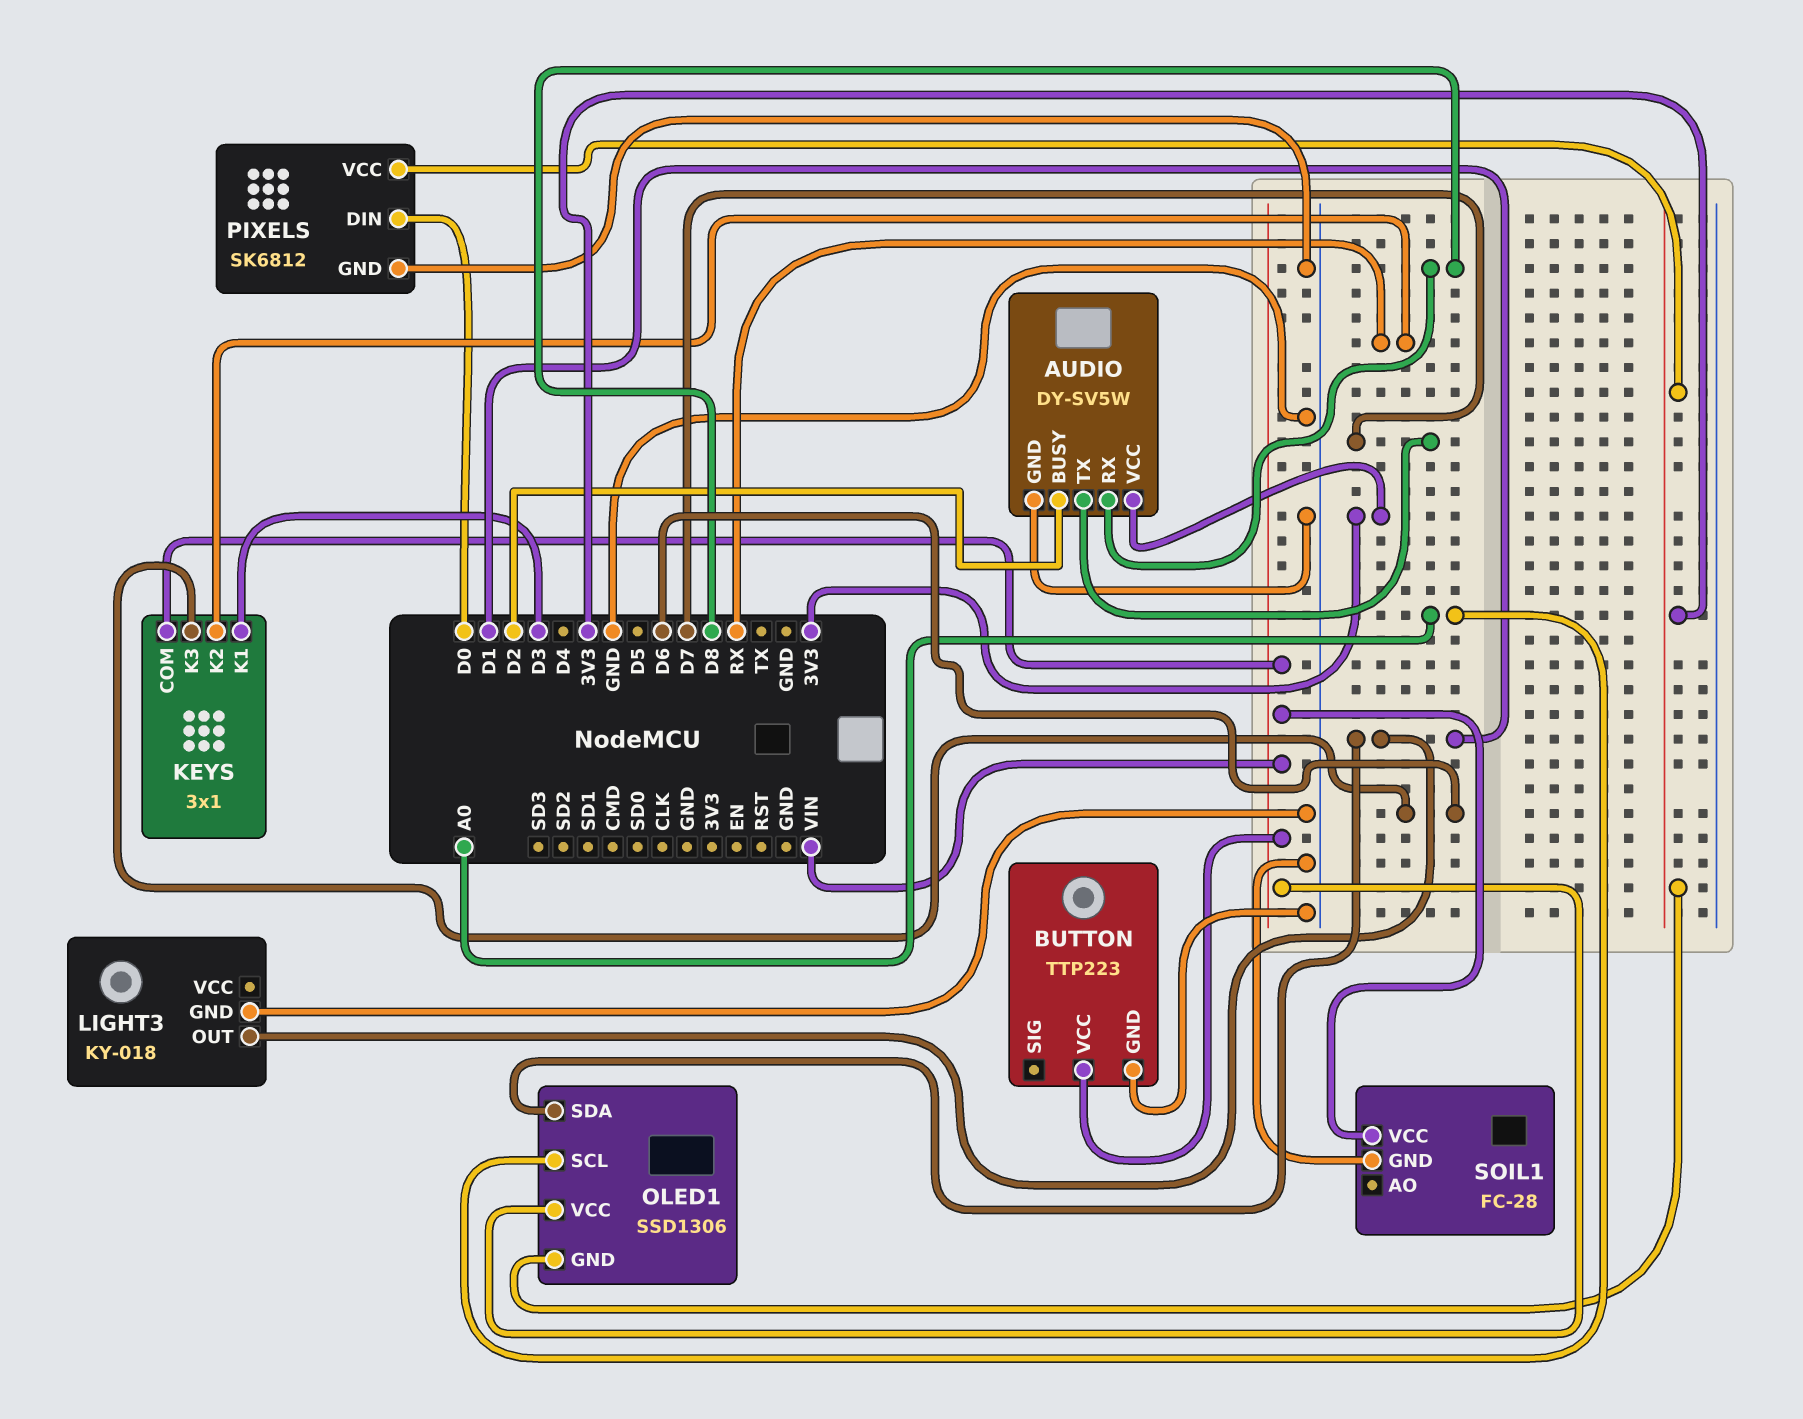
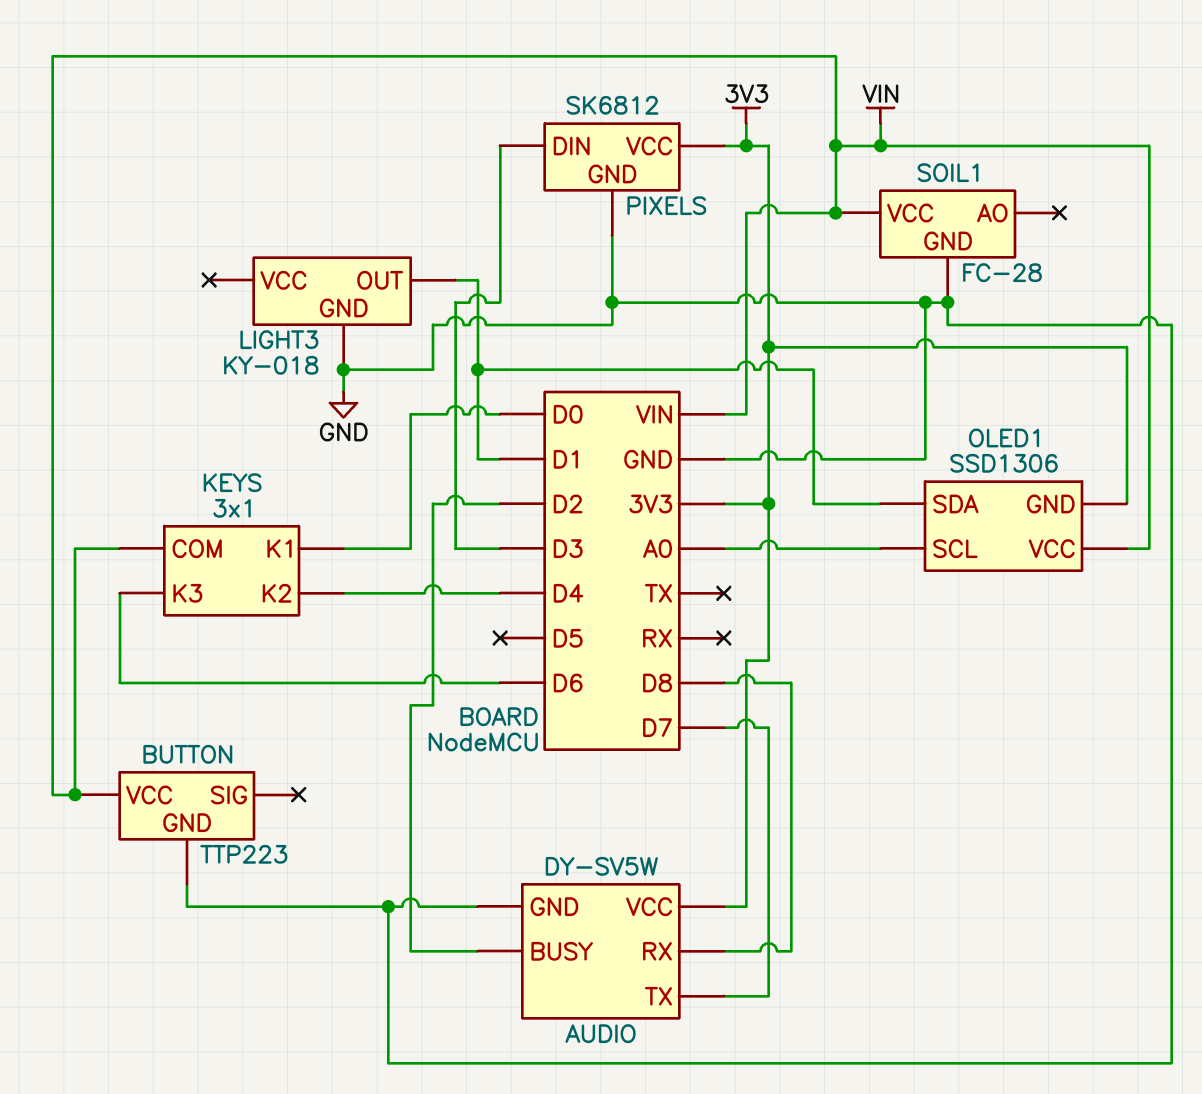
KEYS pin K1: D3 -> D0
KEYS pin K2: RX -> D4
PIXELS pin DIN: D0 -> D3

